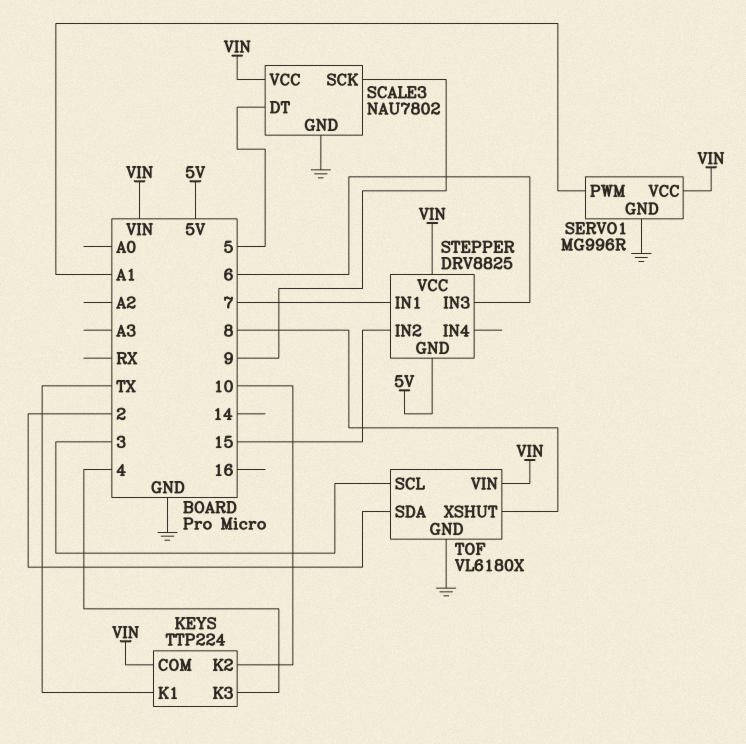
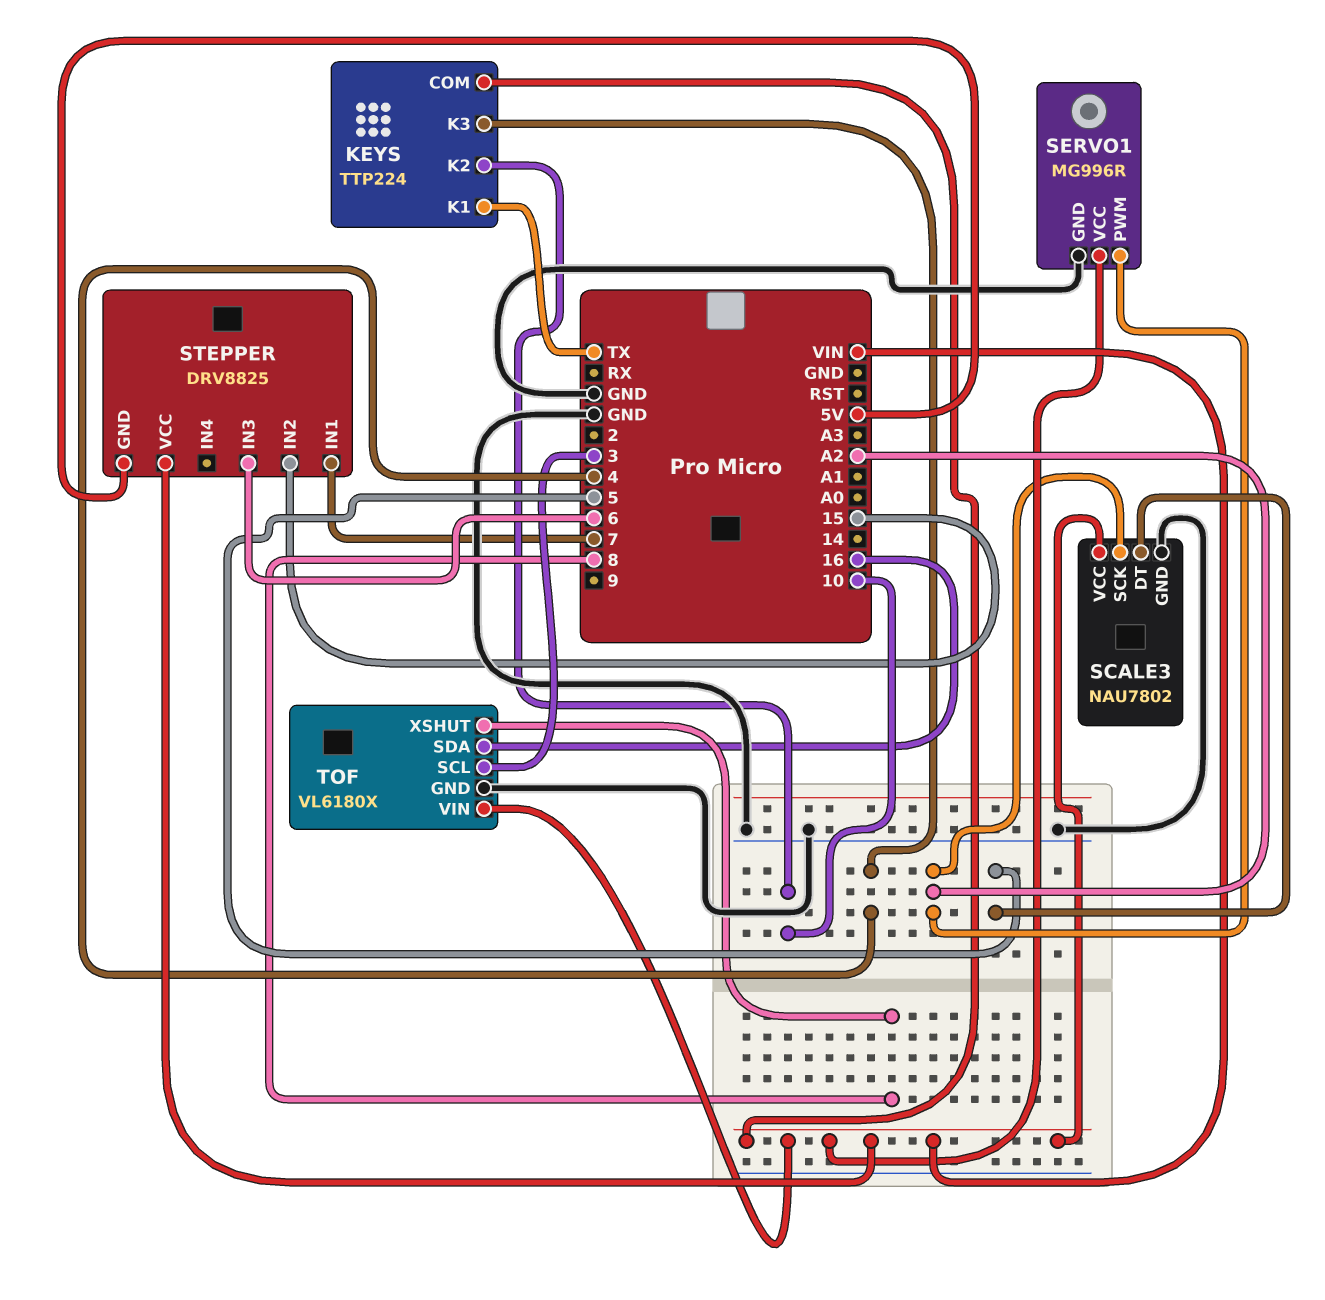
SCALE3 pin SCK: 9 -> A2
SERVO1 pin PWM: A1 -> A2
TOF pin SDA: 2 -> 16

